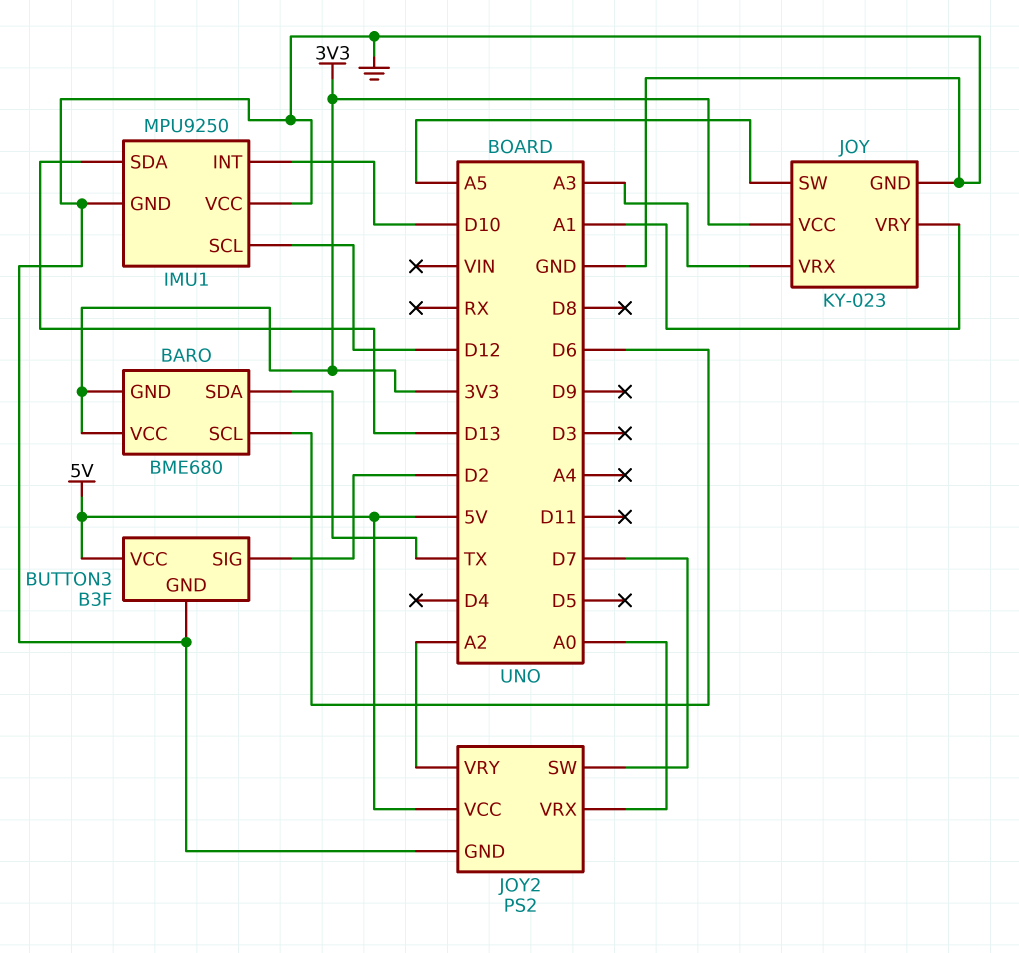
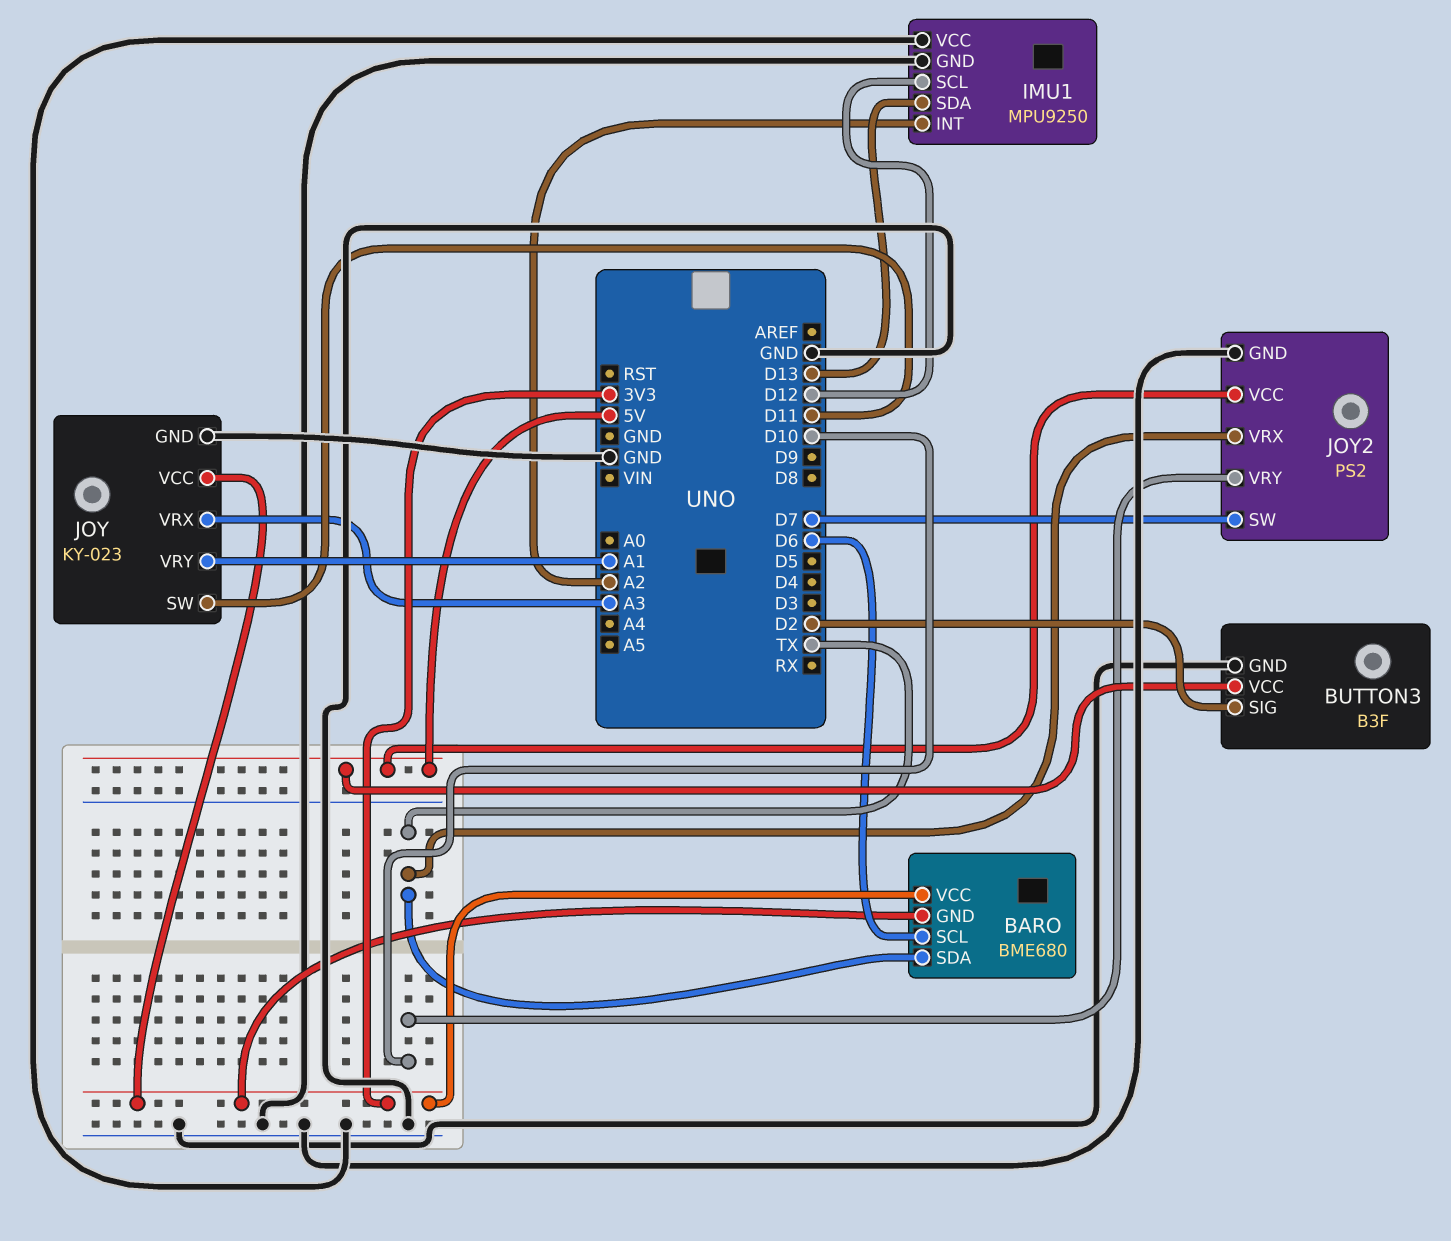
IMU1 pin INT: D10 -> A2
JOY pin SW: A5 -> D11
JOY2 pin VRX: A0 -> TX
JOY2 pin VRY: A2 -> D10

